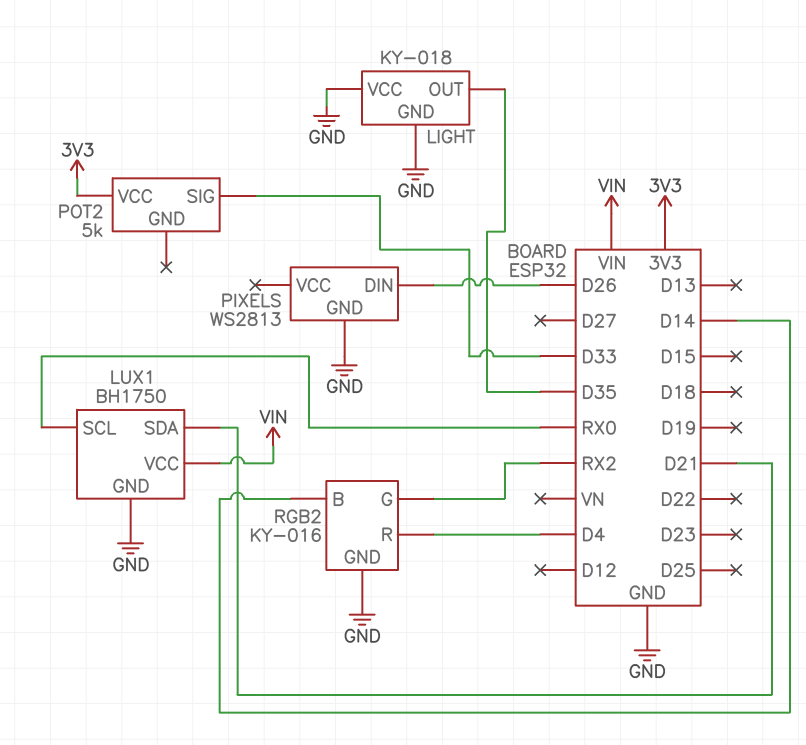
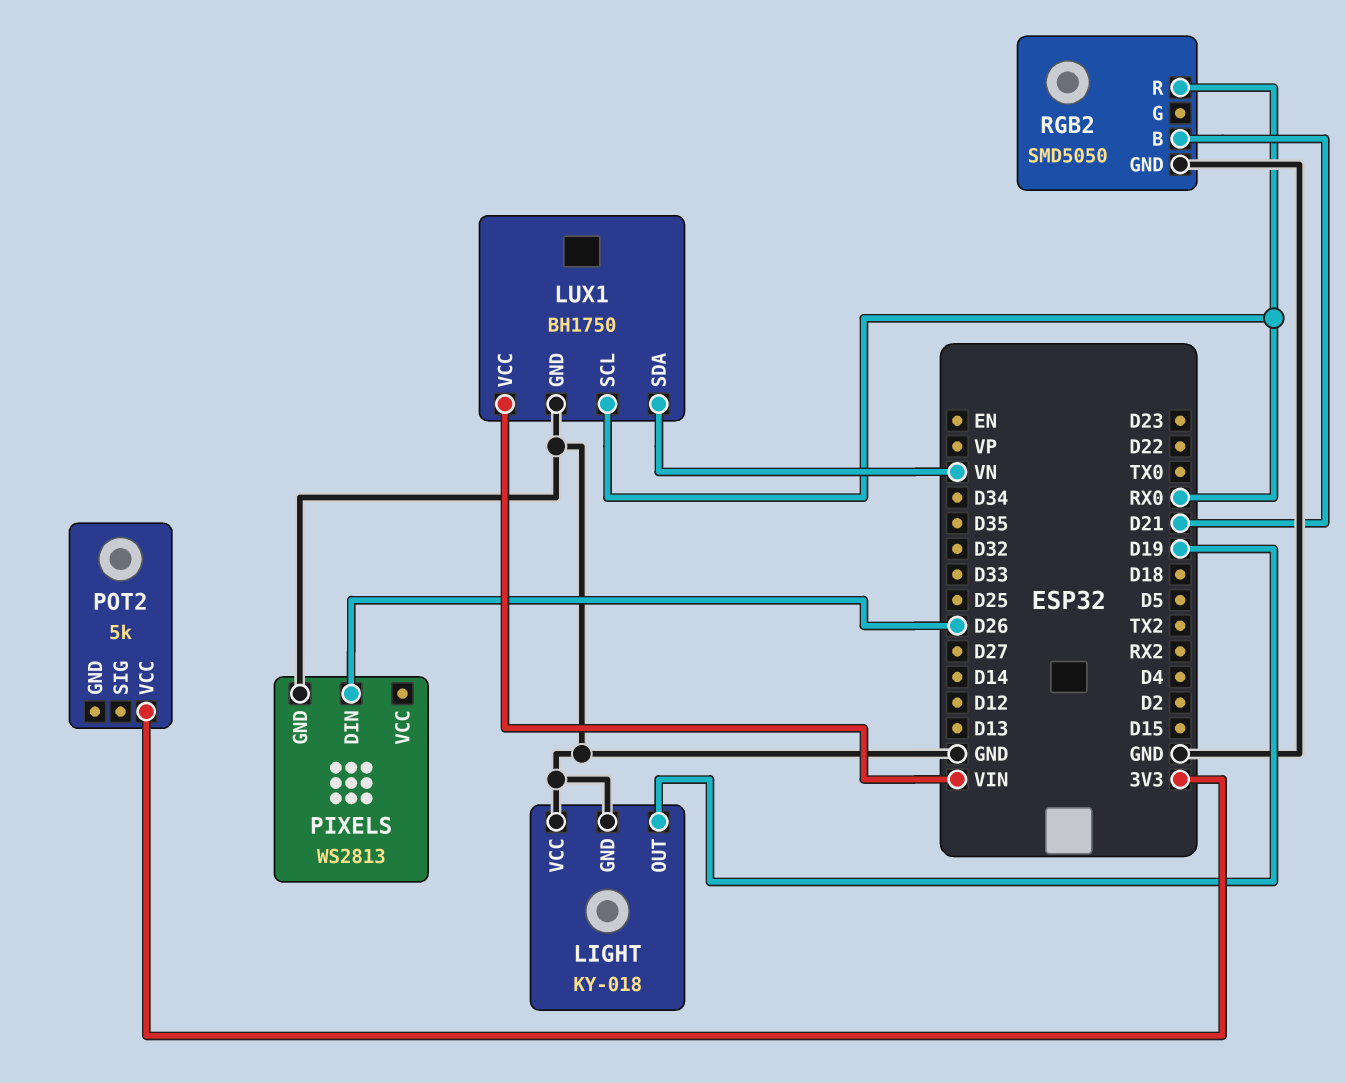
LIGHT pin OUT: D35 -> D19
LUX1 pin SDA: D21 -> VN
POT2 pin SIG: D33 -> none
RGB2: KY-016 -> SMD5050
RGB2 pin B: D14 -> D21
RGB2 pin G: RX2 -> none
RGB2 pin R: D4 -> RX0

